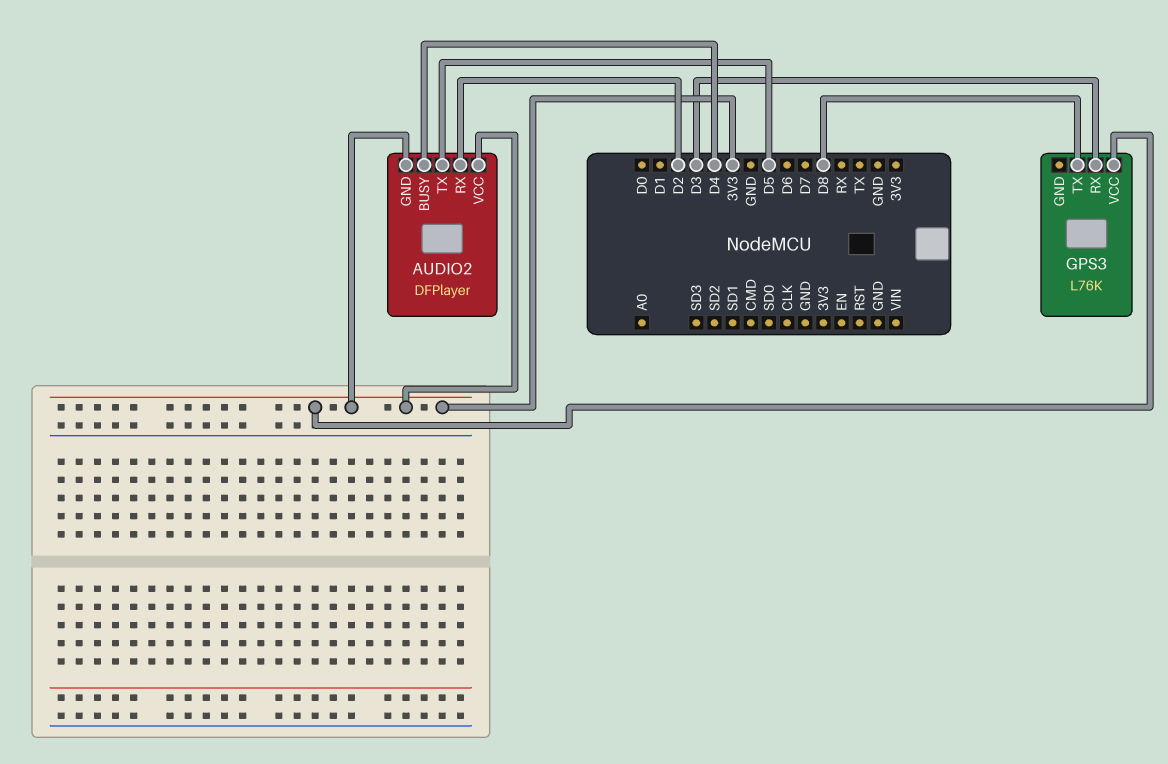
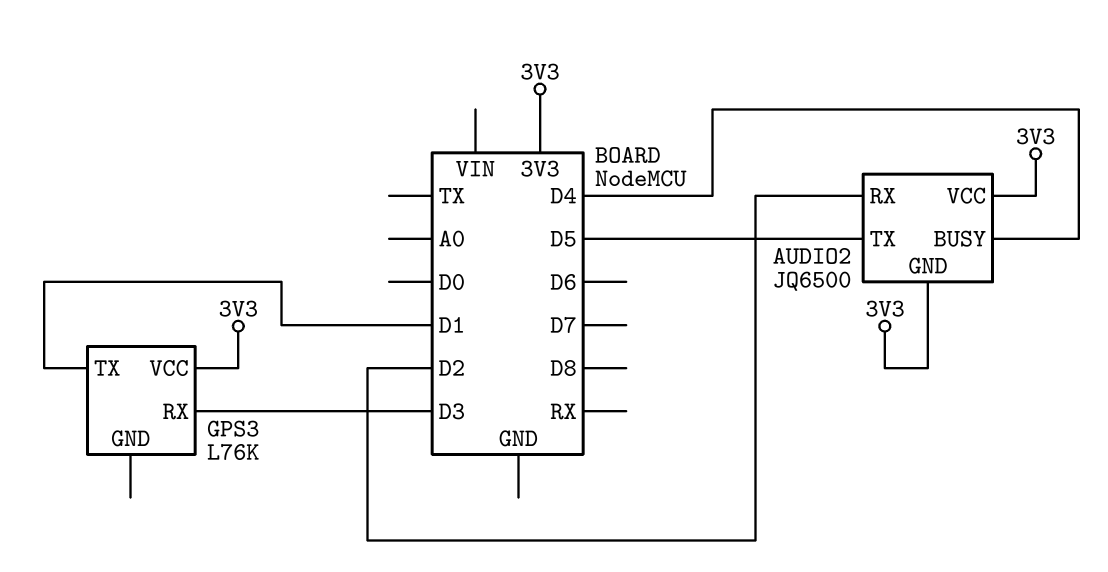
AUDIO2: DFPlayer -> JQ6500
GPS3 pin TX: D8 -> D1

